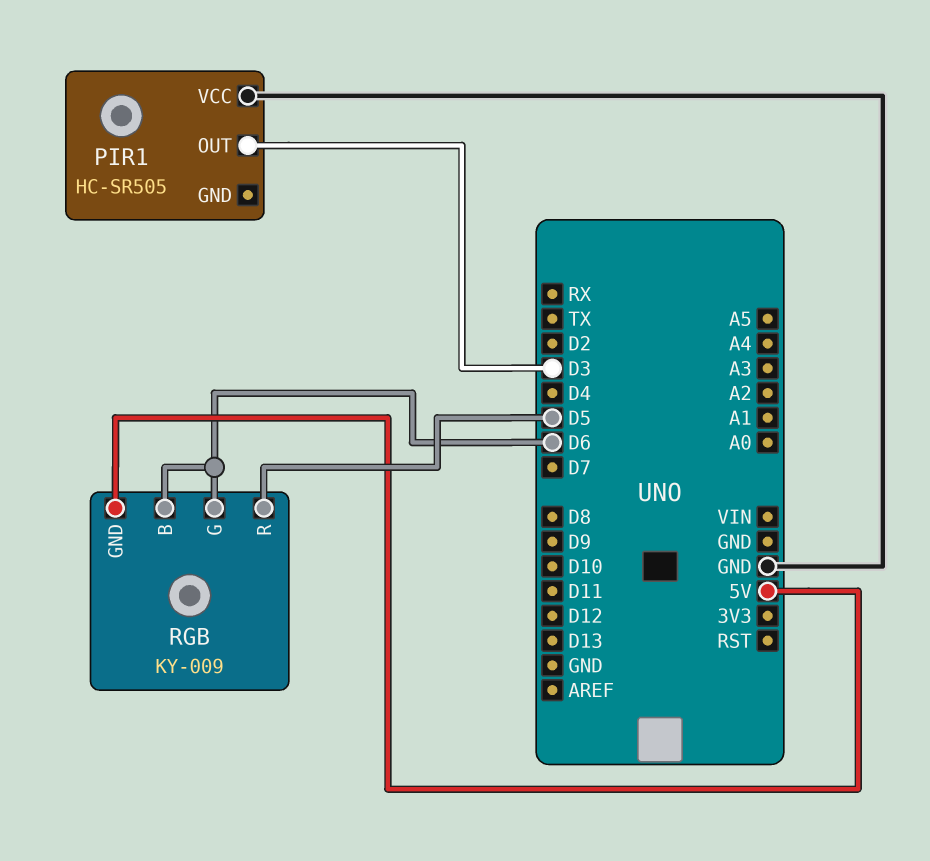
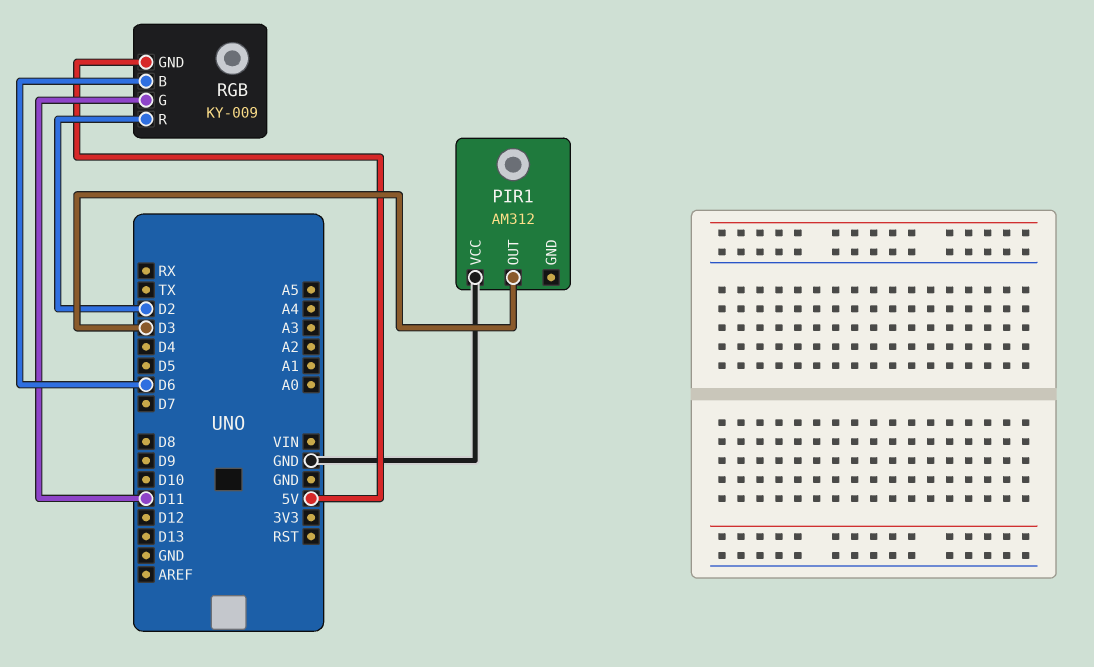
PIR1: HC-SR505 -> AM312
RGB pin G: D6 -> D11
RGB pin R: D5 -> D2

